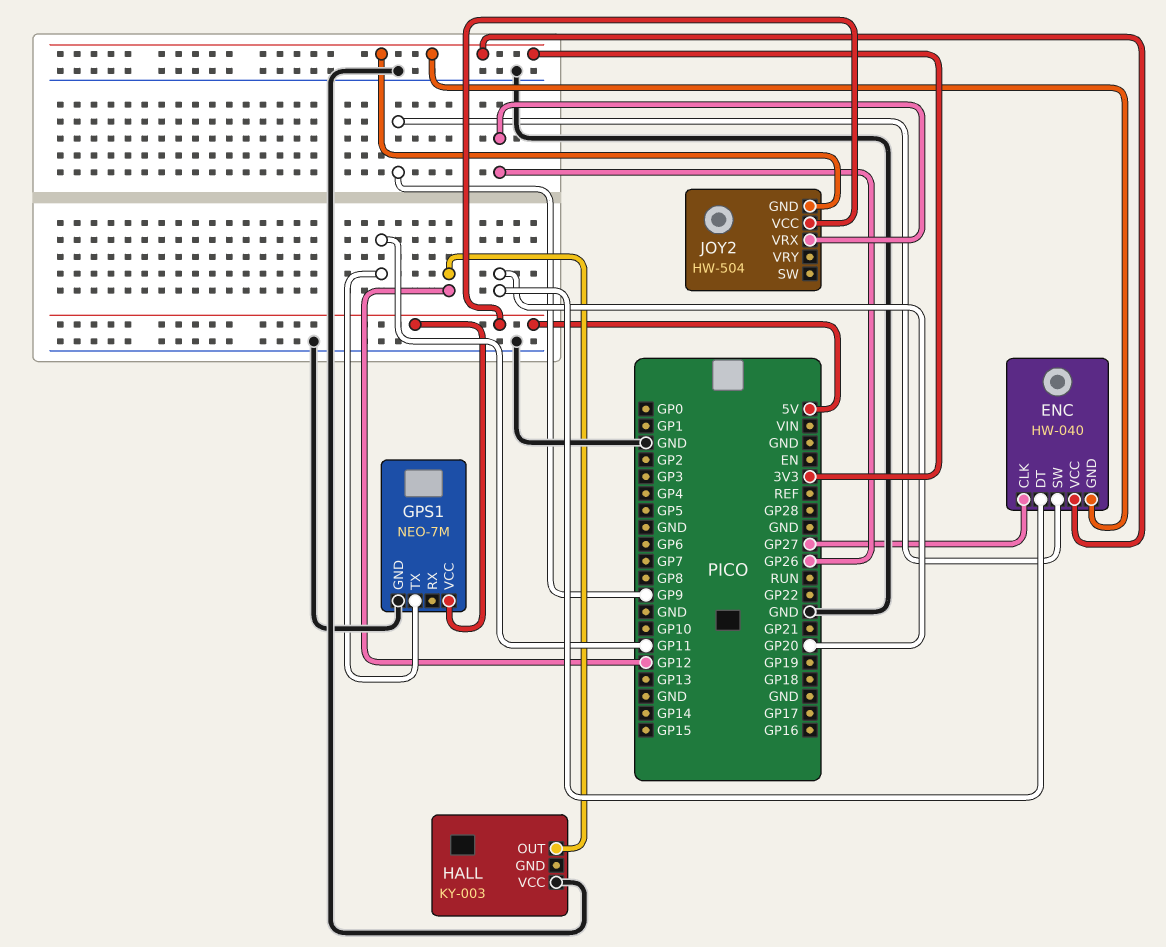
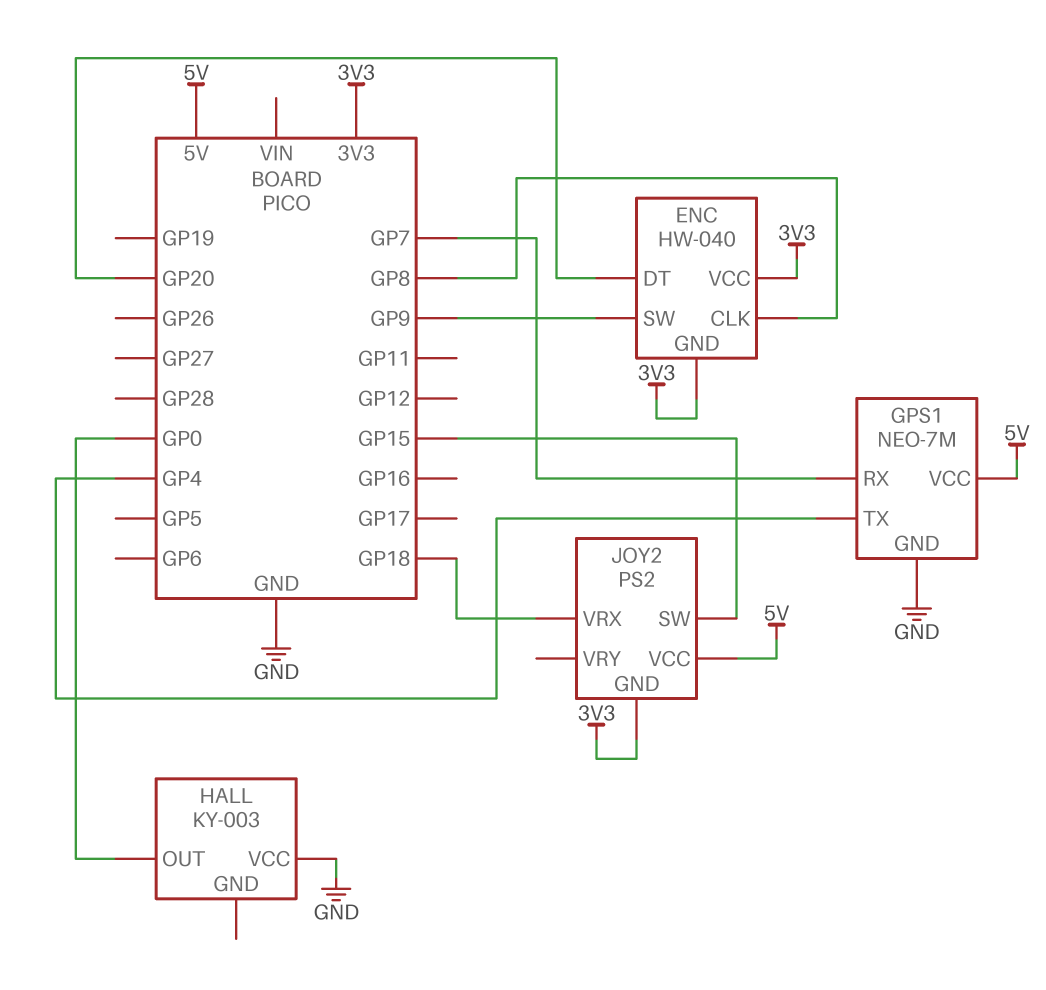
ENC pin CLK: GP27 -> GP8
GPS1 pin RX: none -> GP7
GPS1 pin TX: GP11 -> GP4
HALL pin OUT: GP12 -> GP0
JOY2: HW-504 -> PS2
JOY2 pin SW: none -> GP15
JOY2 pin VRX: GP26 -> GP18

